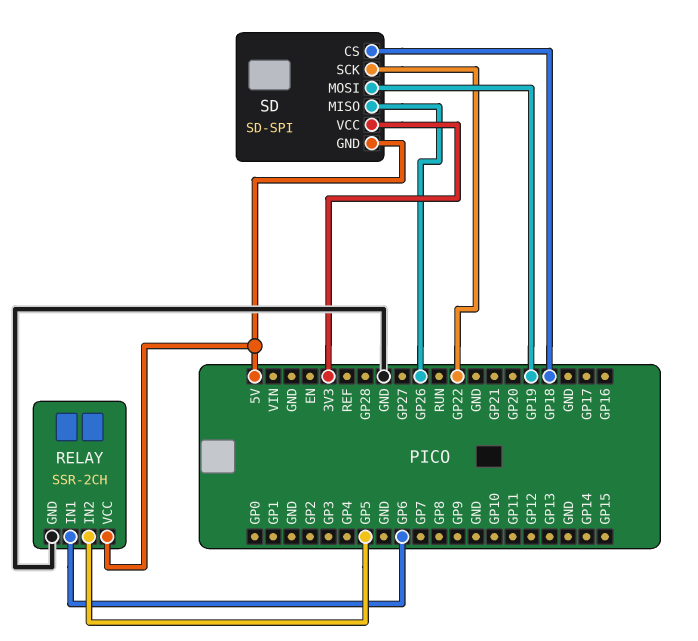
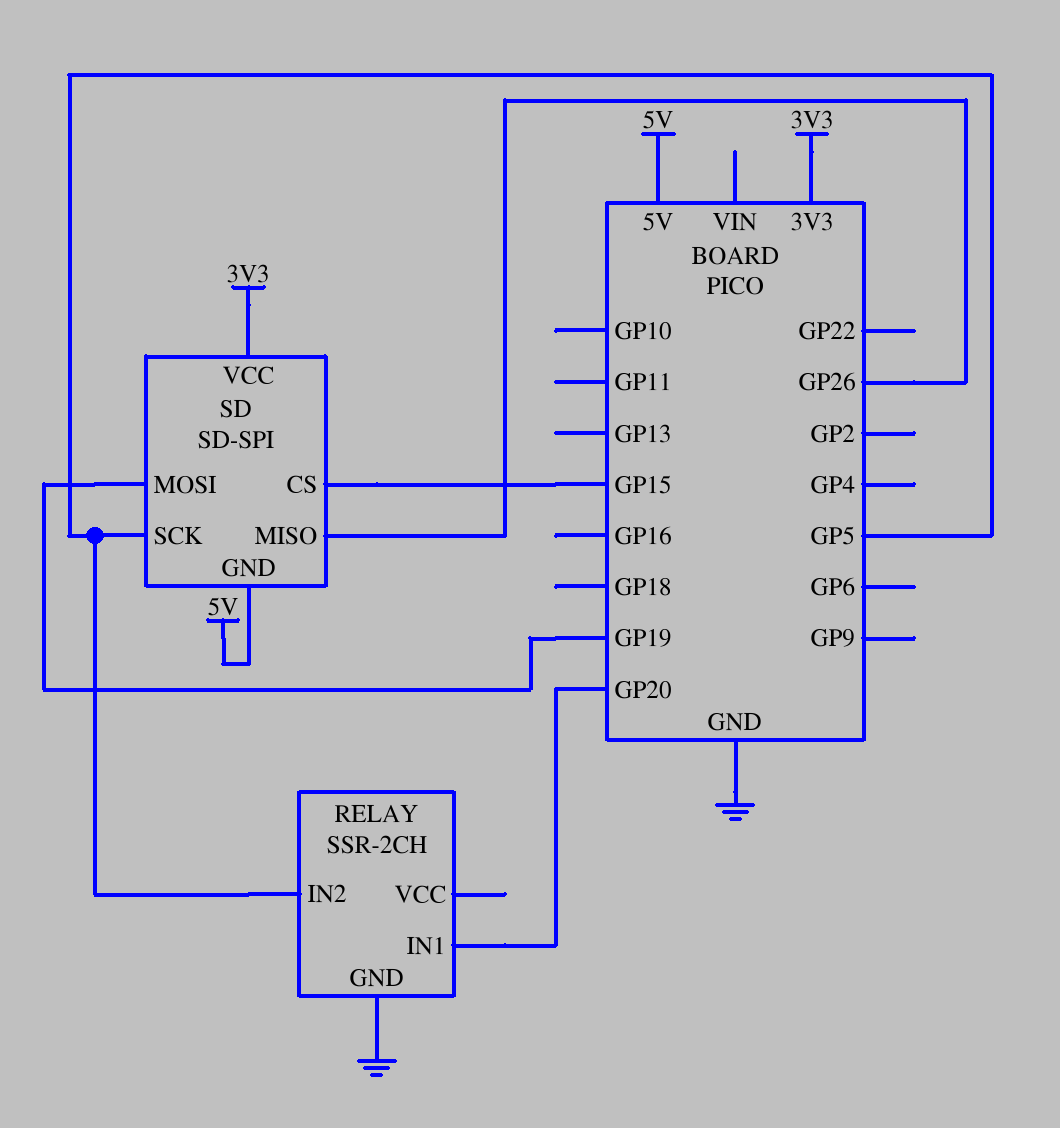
RELAY pin IN1: GP6 -> GP20
RELAY pin VCC: 5V -> none
SD pin CS: GP18 -> GP15
SD pin SCK: GP22 -> GP5

